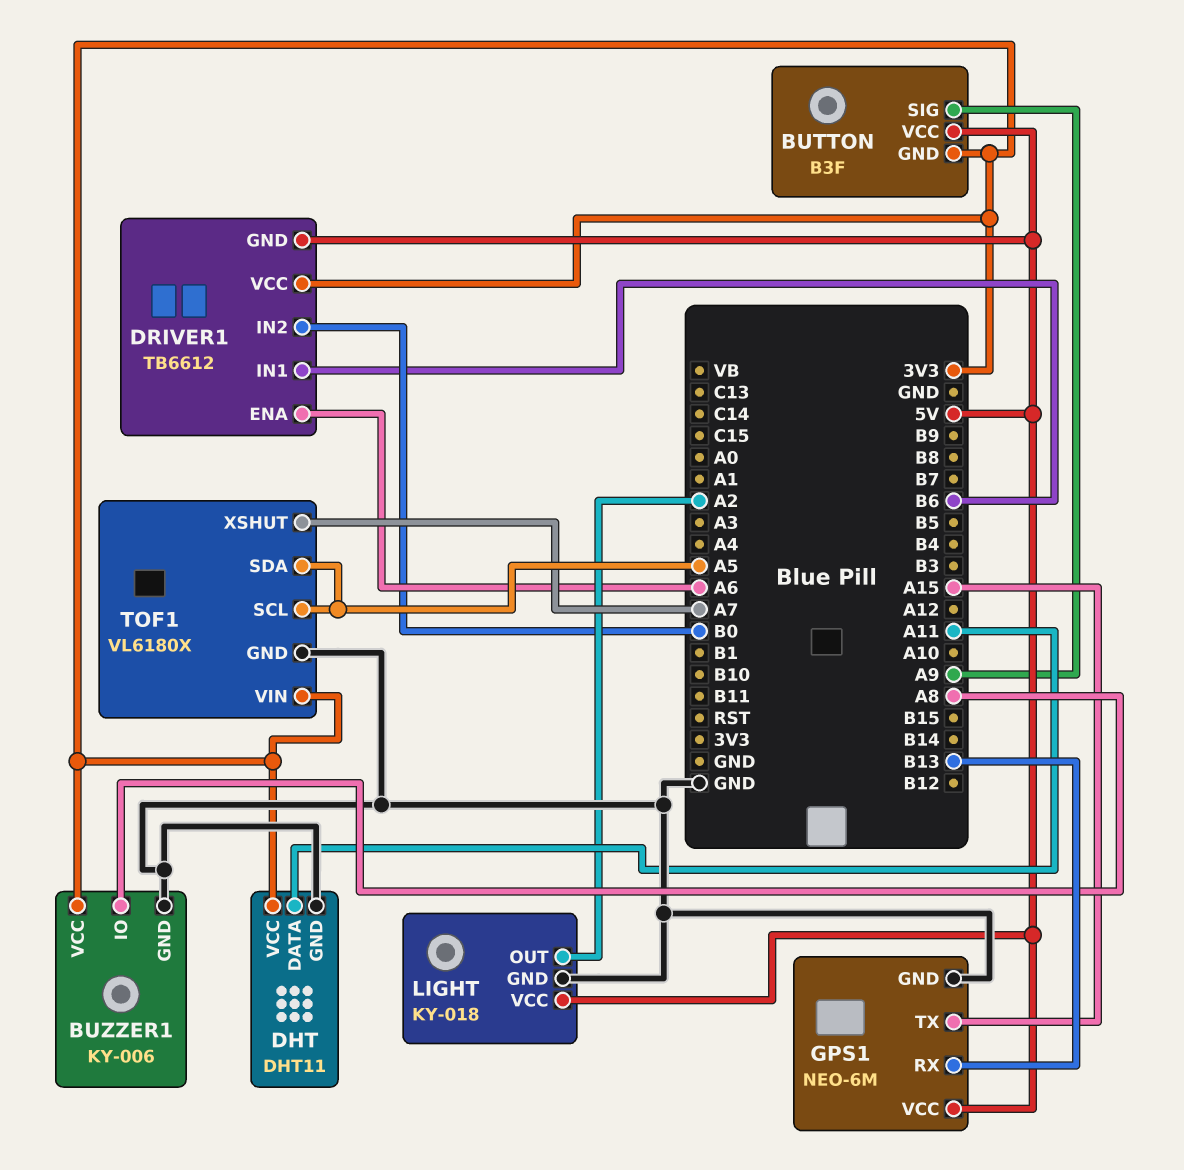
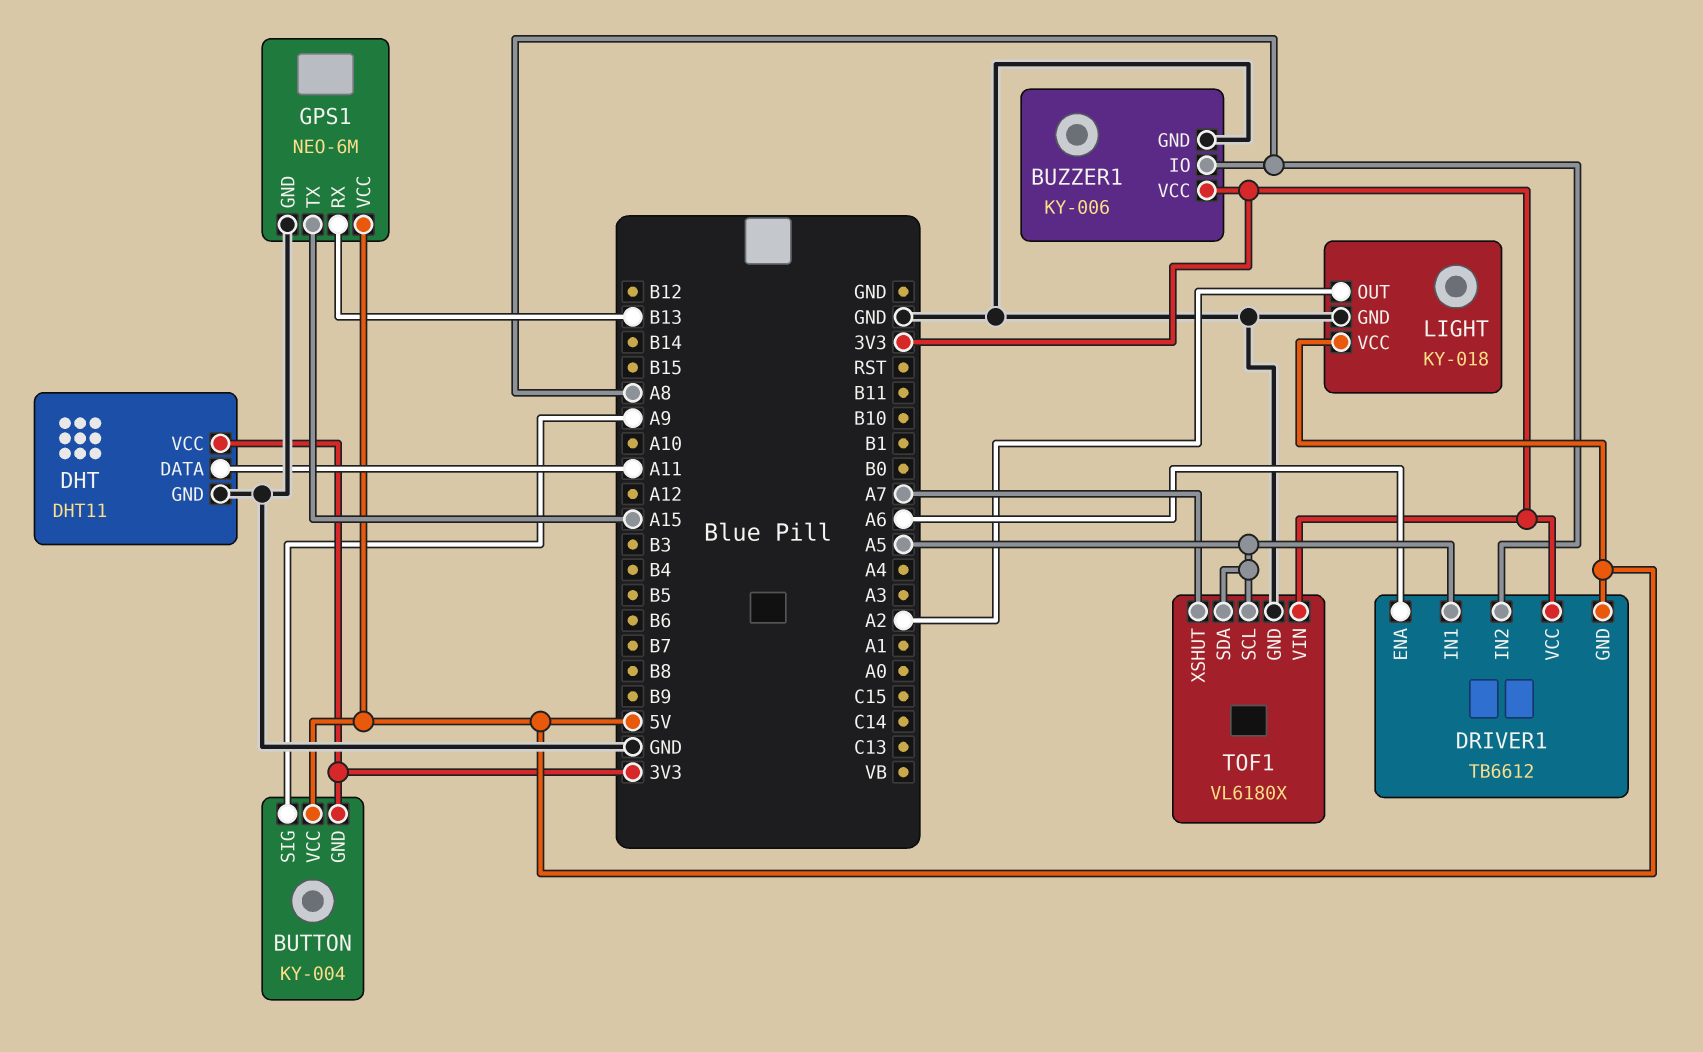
BUTTON: B3F -> KY-004
DRIVER1 pin IN1: B6 -> A5
DRIVER1 pin IN2: B0 -> A8

